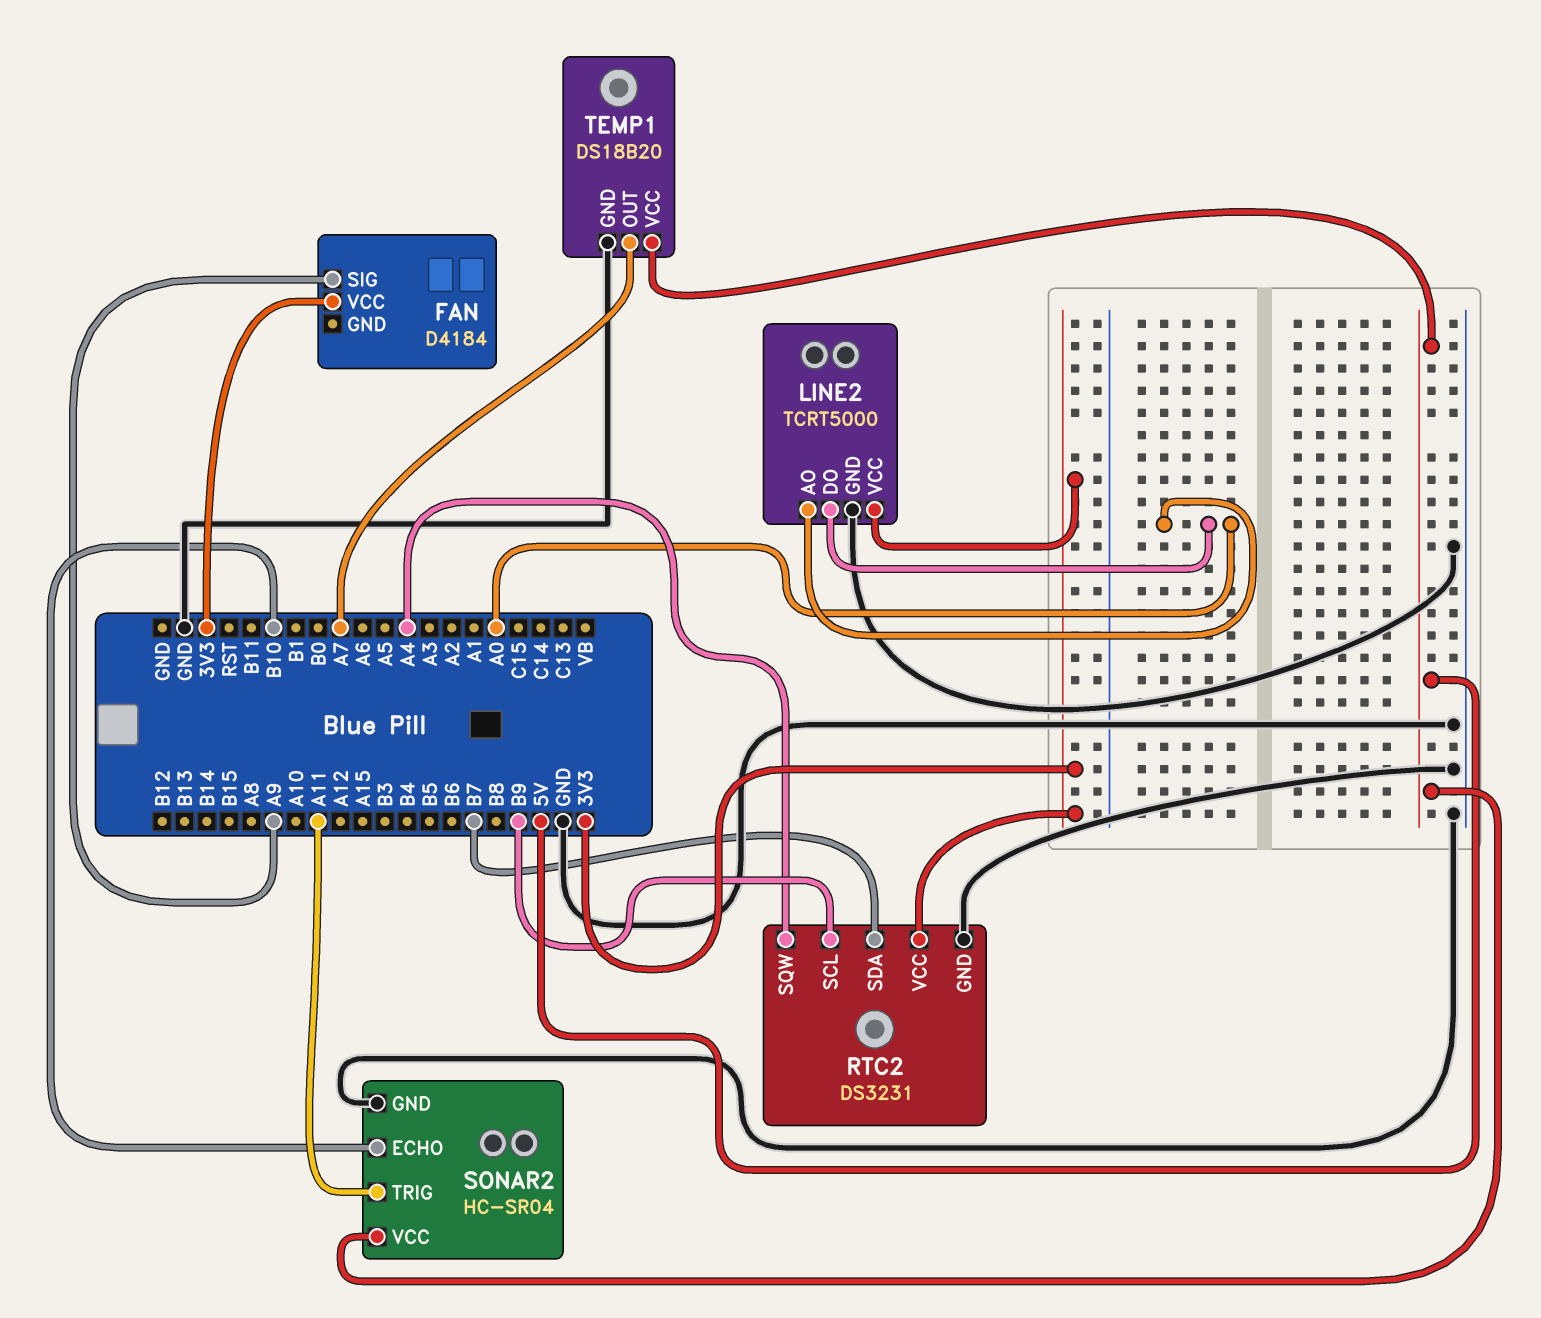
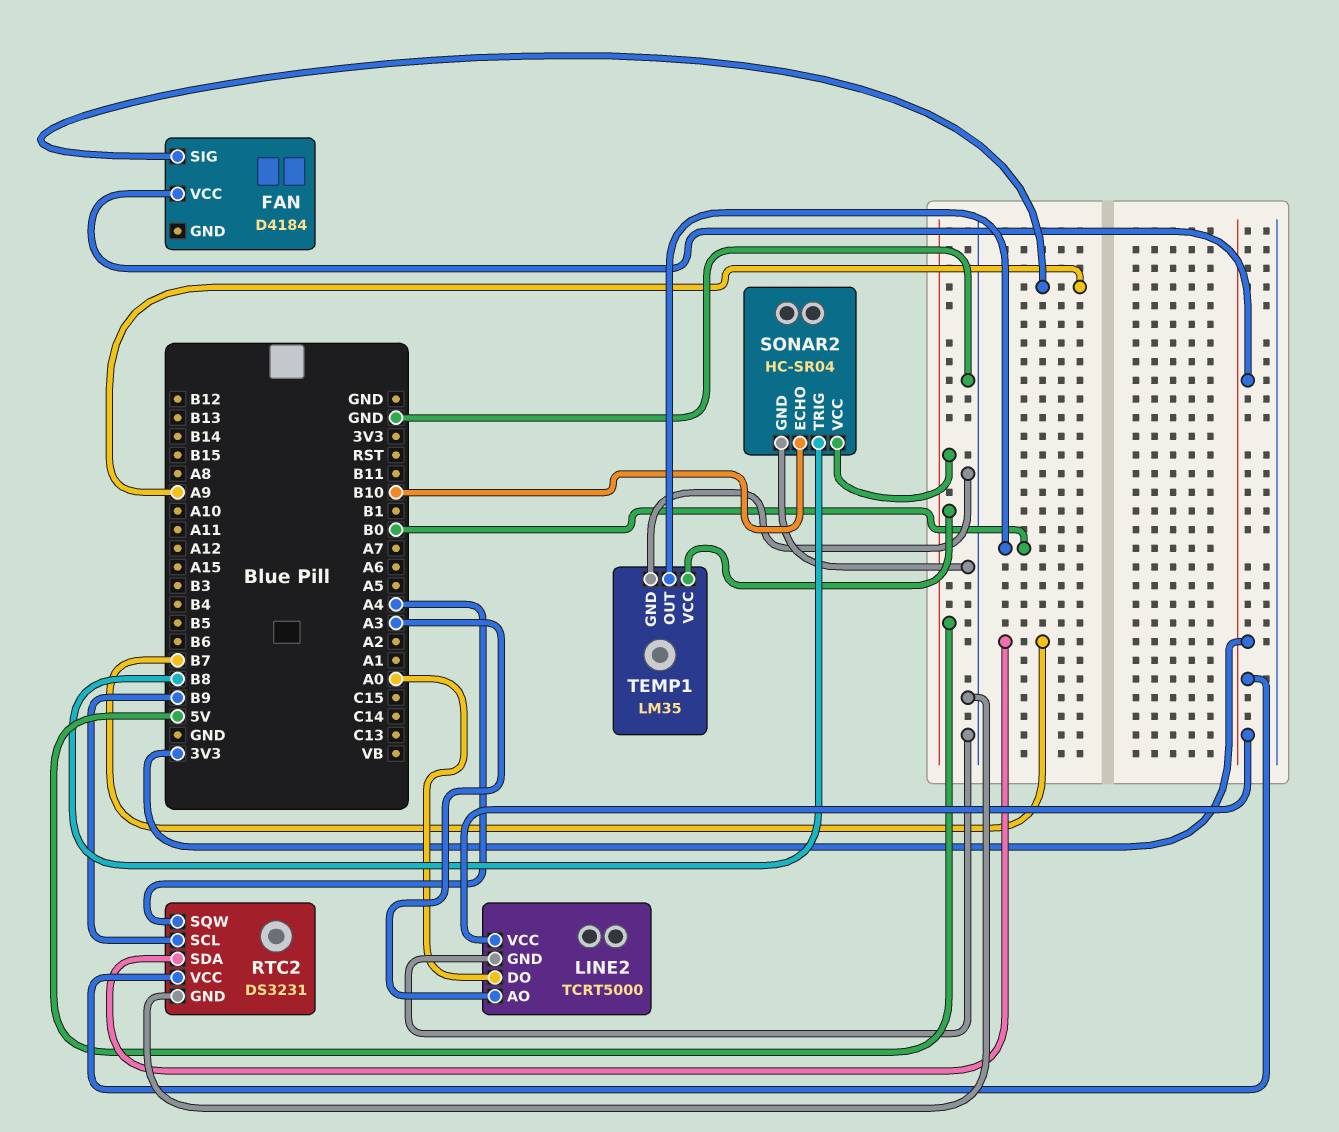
LINE2 pin AO: A0 -> A3
SONAR2 pin TRIG: A11 -> B8
TEMP1: DS18B20 -> LM35
TEMP1 pin OUT: A7 -> B0

